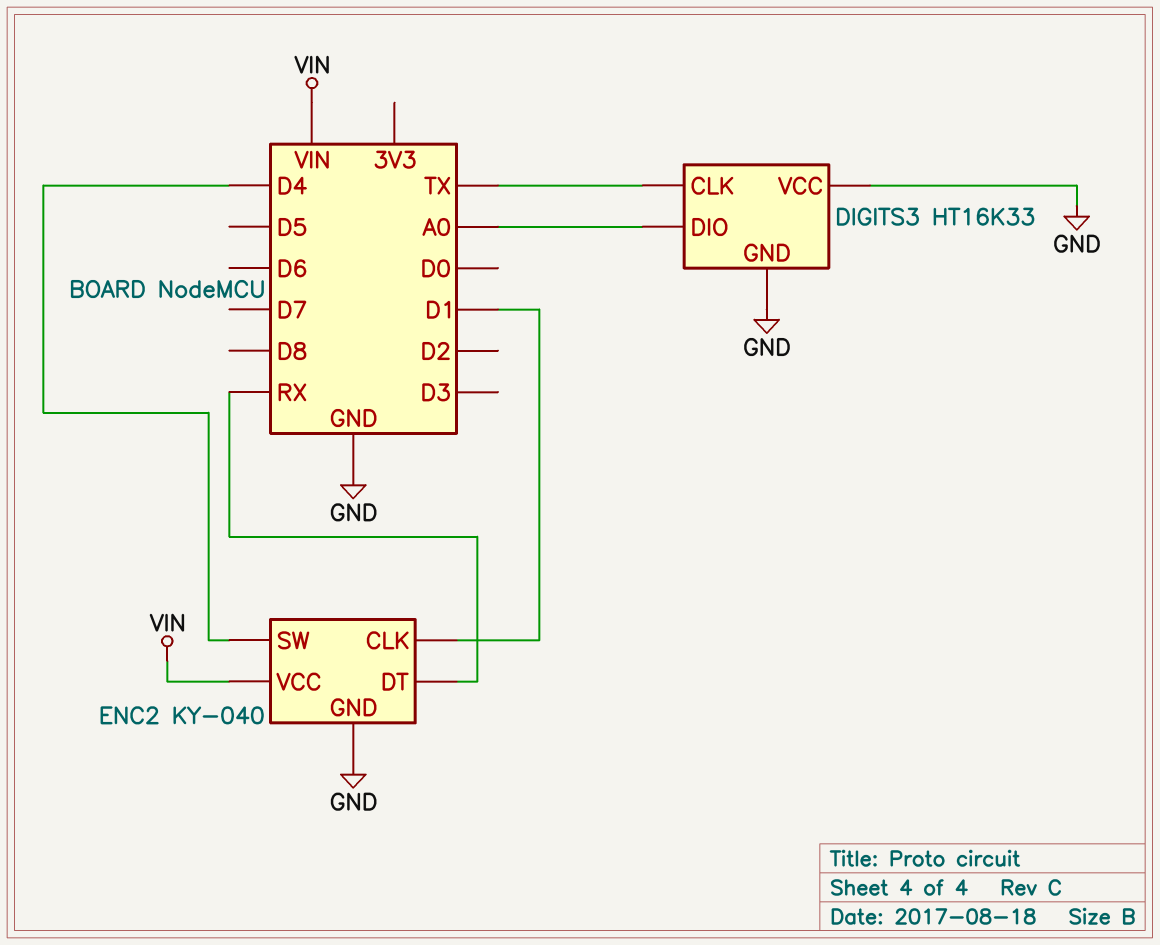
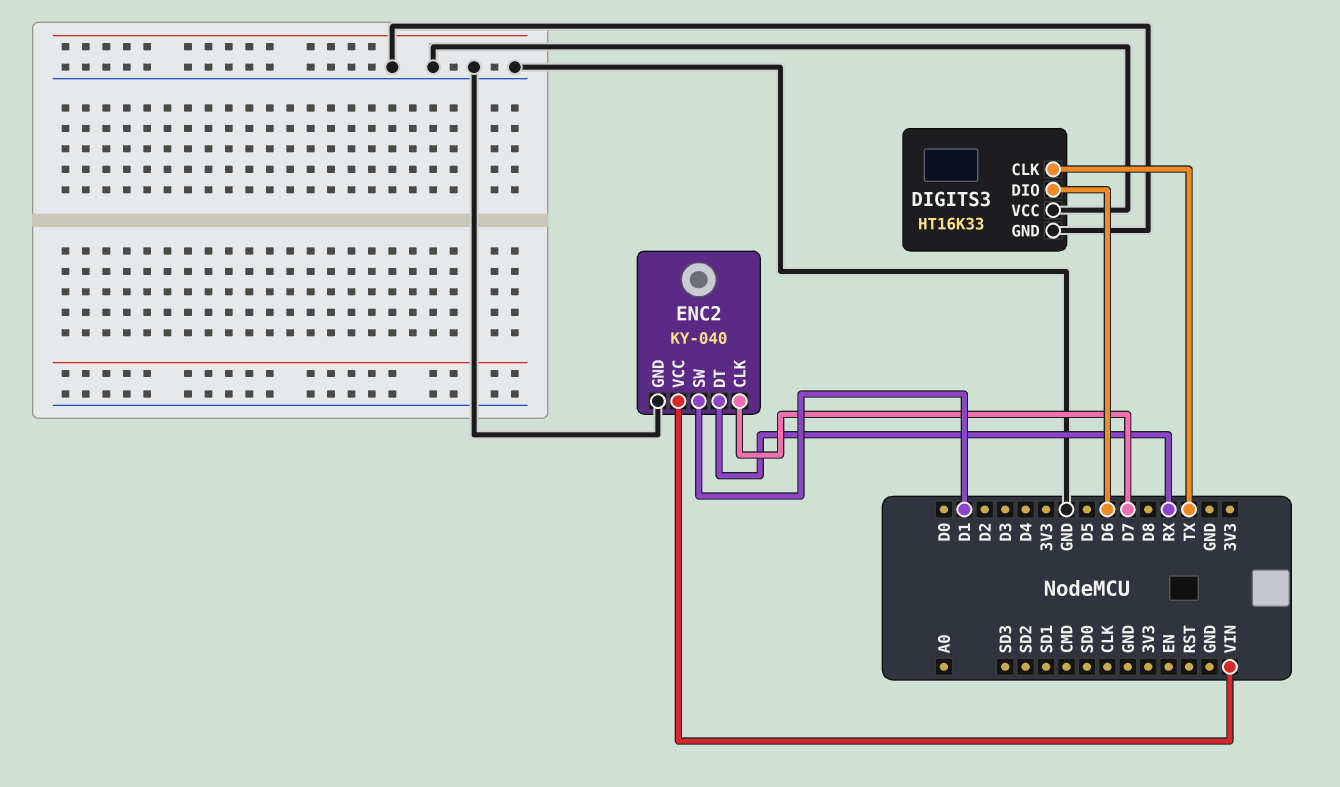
DIGITS3 pin DIO: A0 -> D6
ENC2 pin CLK: D1 -> D7
ENC2 pin SW: D4 -> D1

